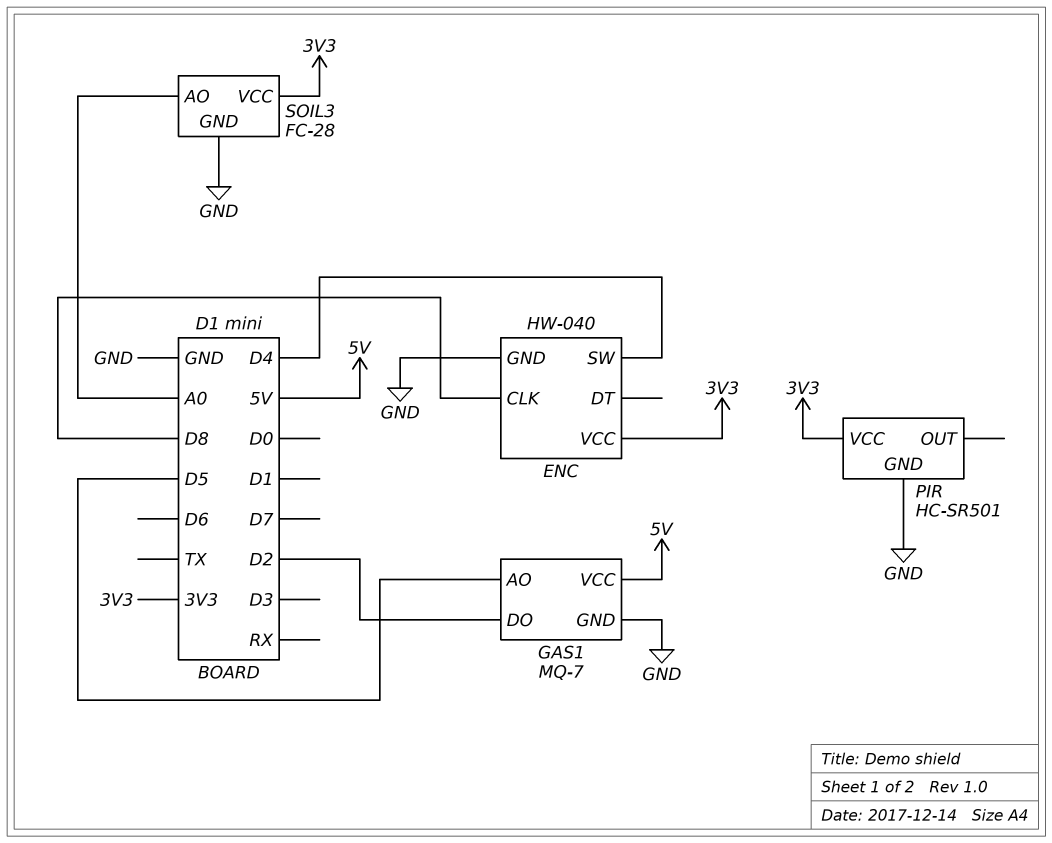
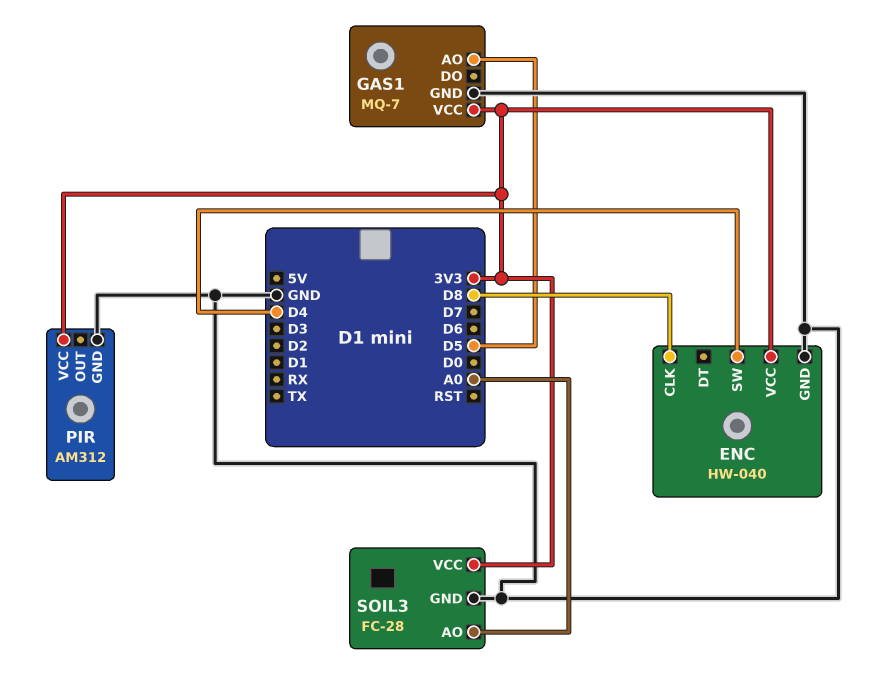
GAS1 pin DO: D2 -> none
GAS1 pin VCC: 5V -> 3V3
PIR: HC-SR501 -> AM312

